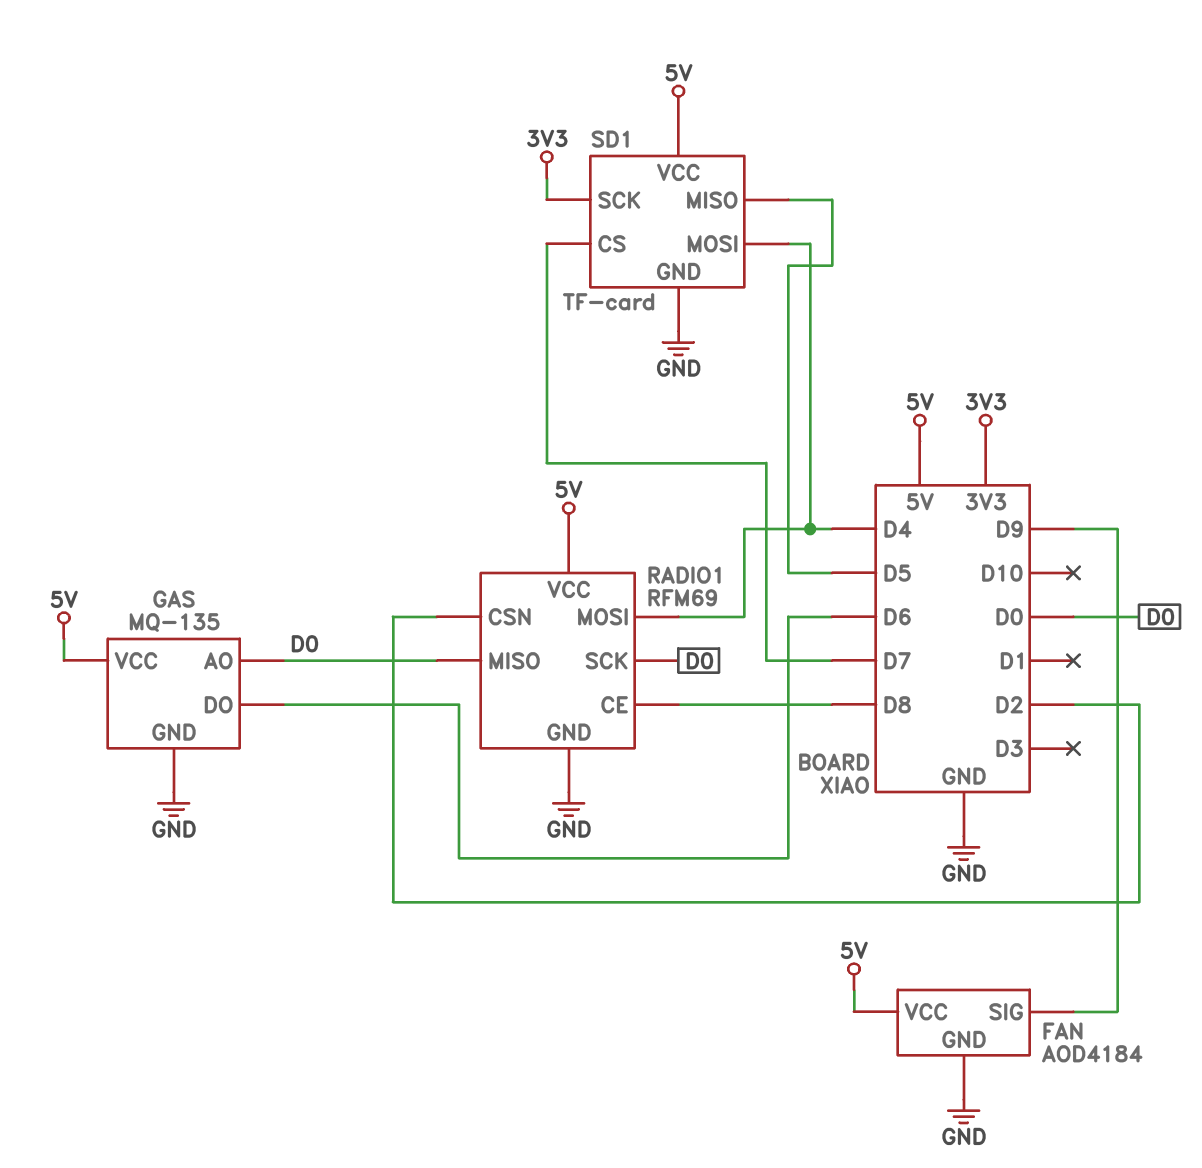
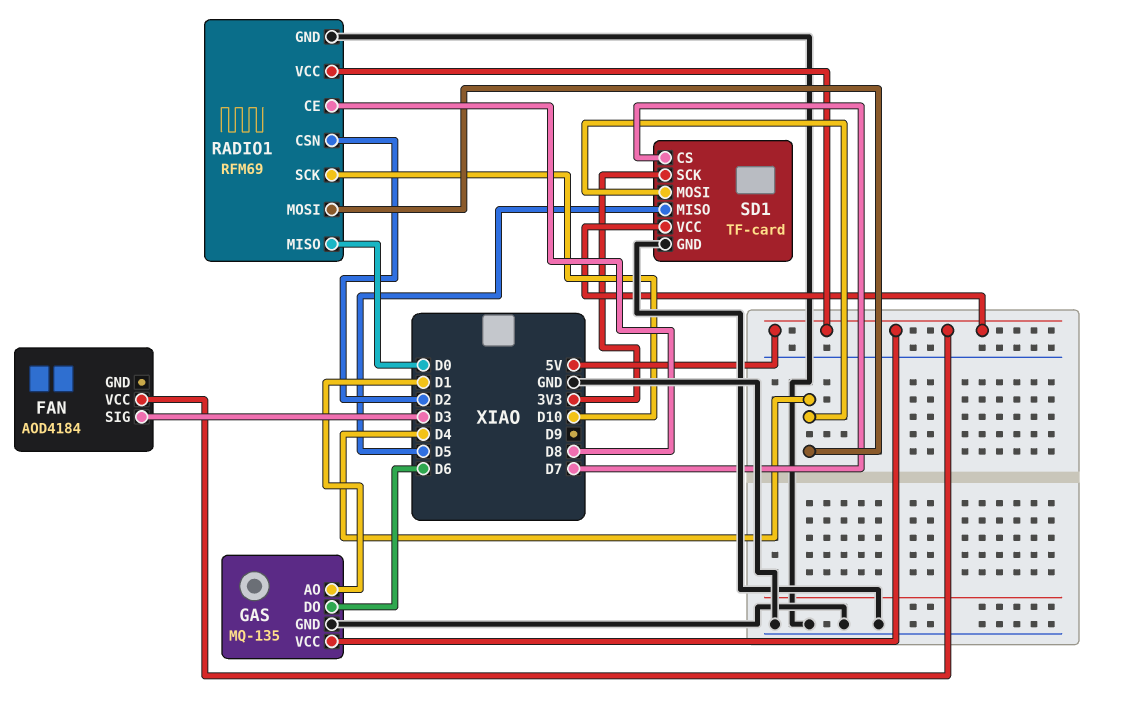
FAN pin GND: GND -> none
FAN pin SIG: D9 -> D3
GAS pin AO: D0 -> D1
RADIO1 pin SCK: D0 -> D10

